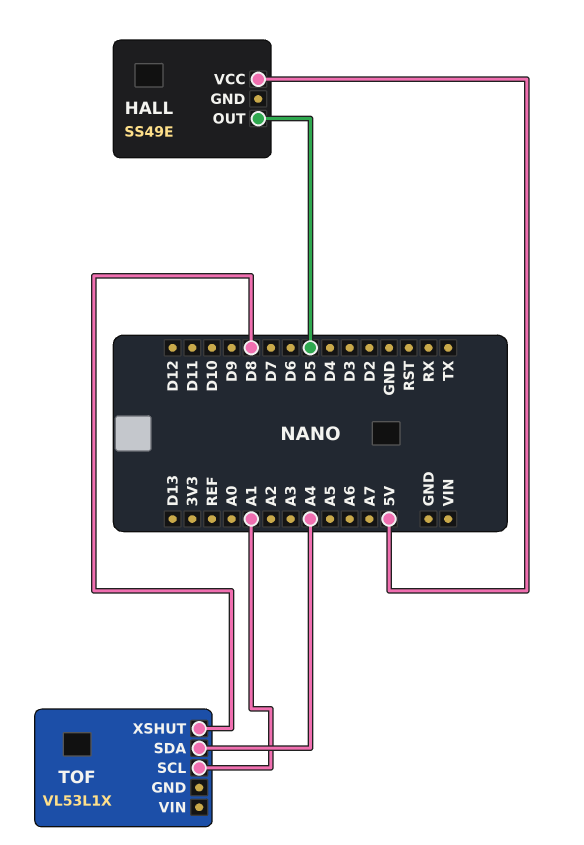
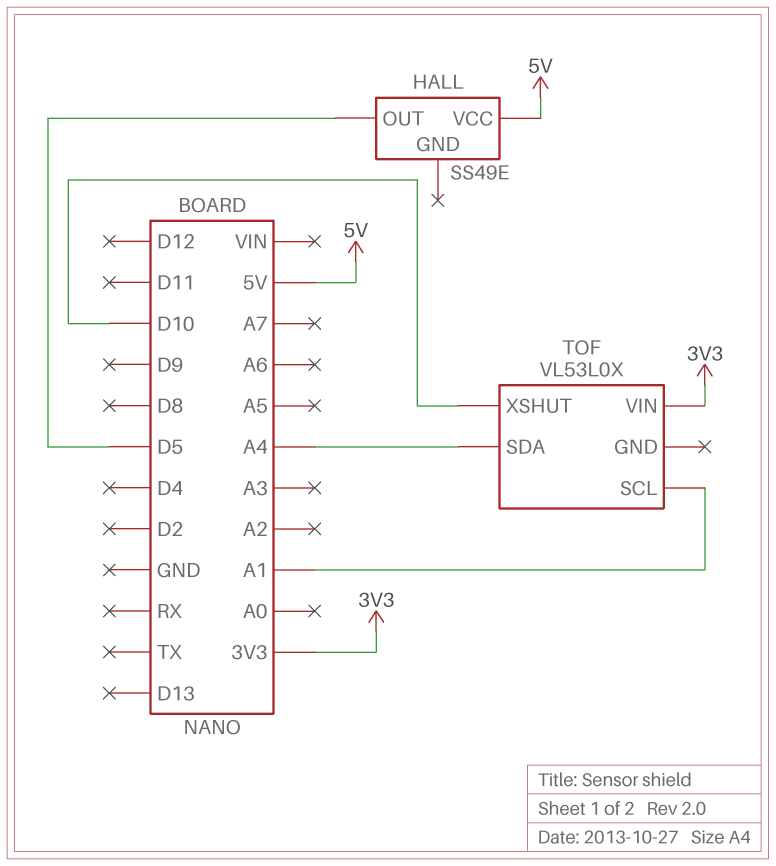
TOF: VL53L1X -> VL53L0X
TOF pin VIN: none -> 3V3
TOF pin XSHUT: D8 -> D10

